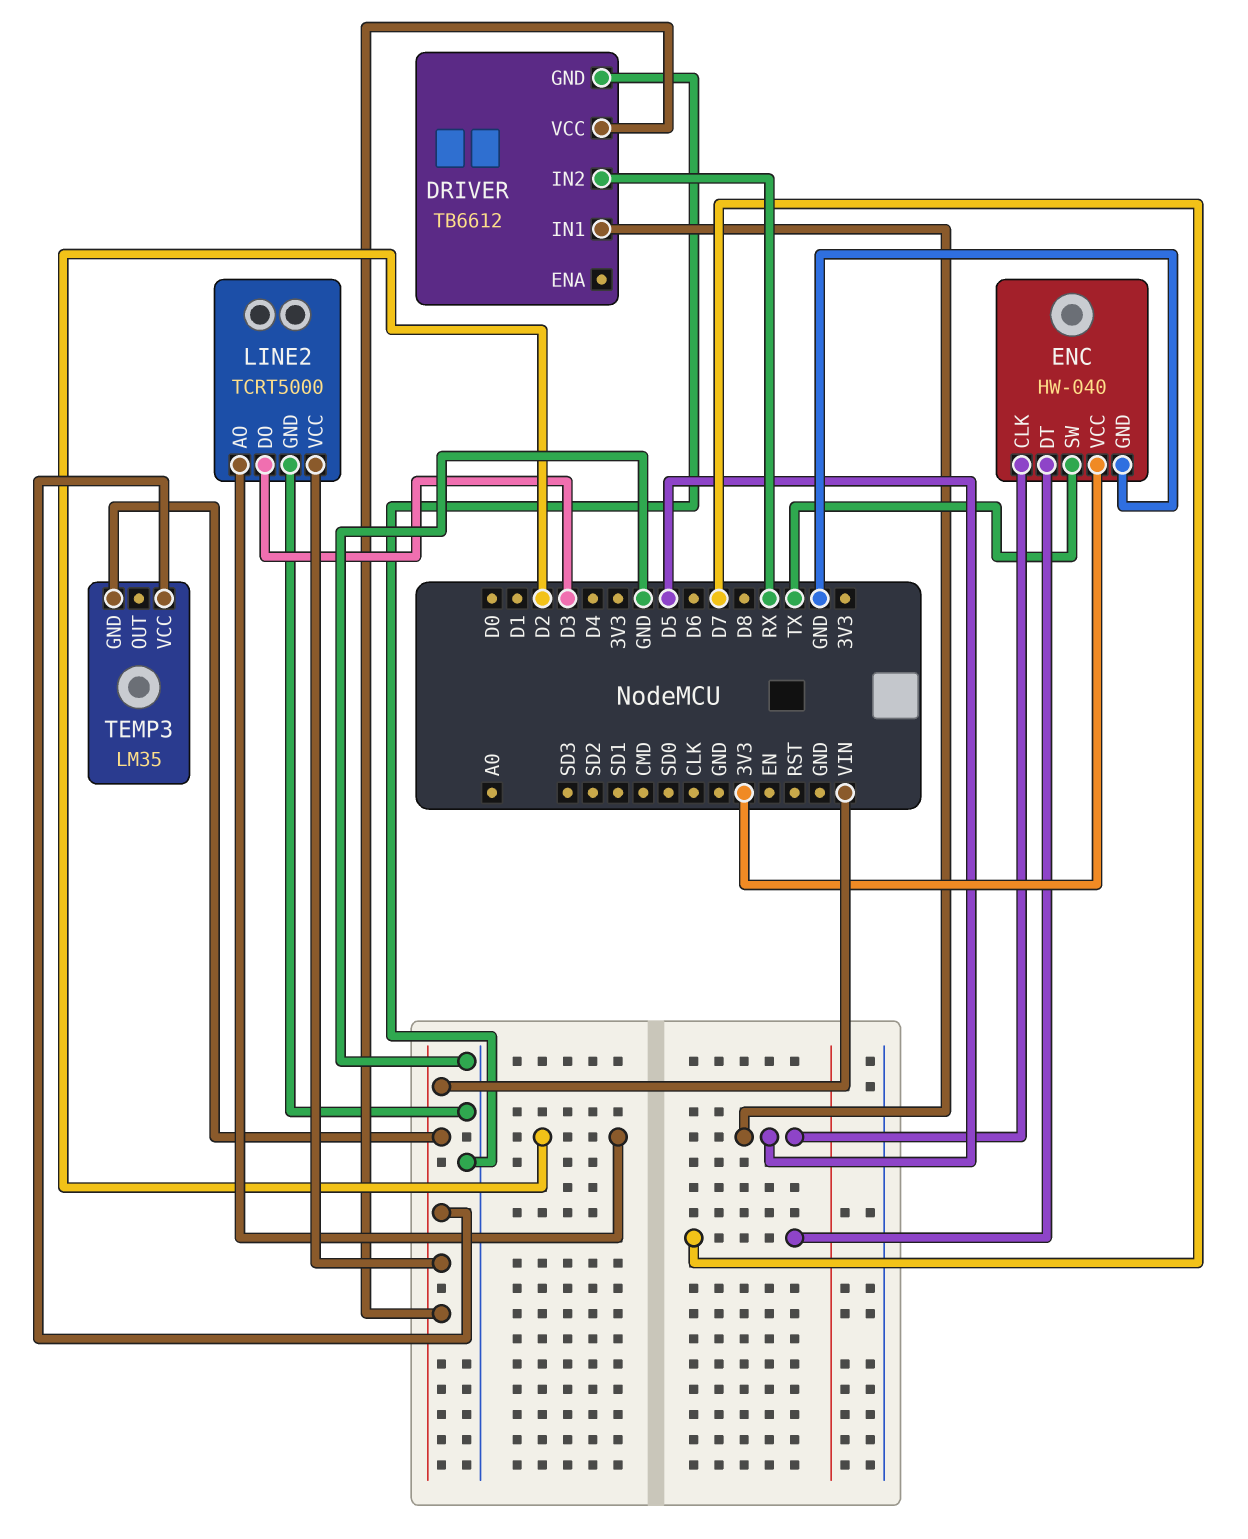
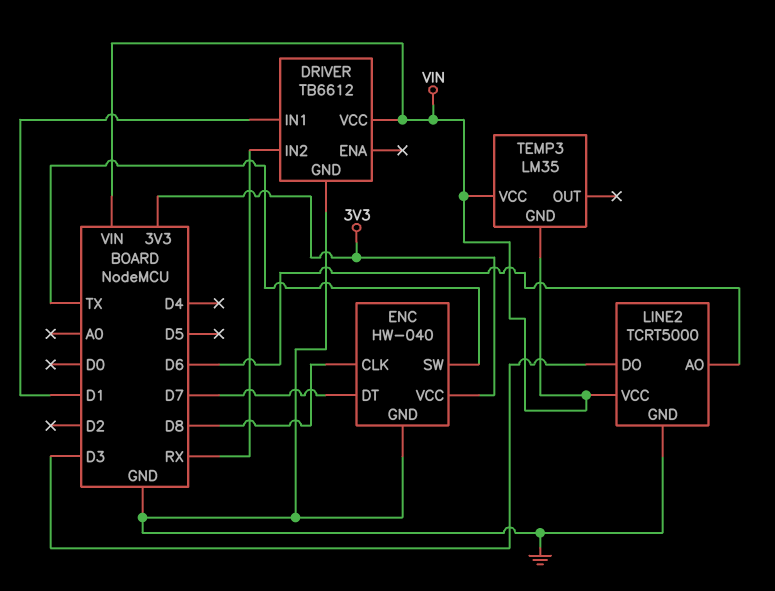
DRIVER pin IN1: D5 -> D1
ENC pin CLK: D5 -> D8
LINE2 pin AO: D2 -> D6

